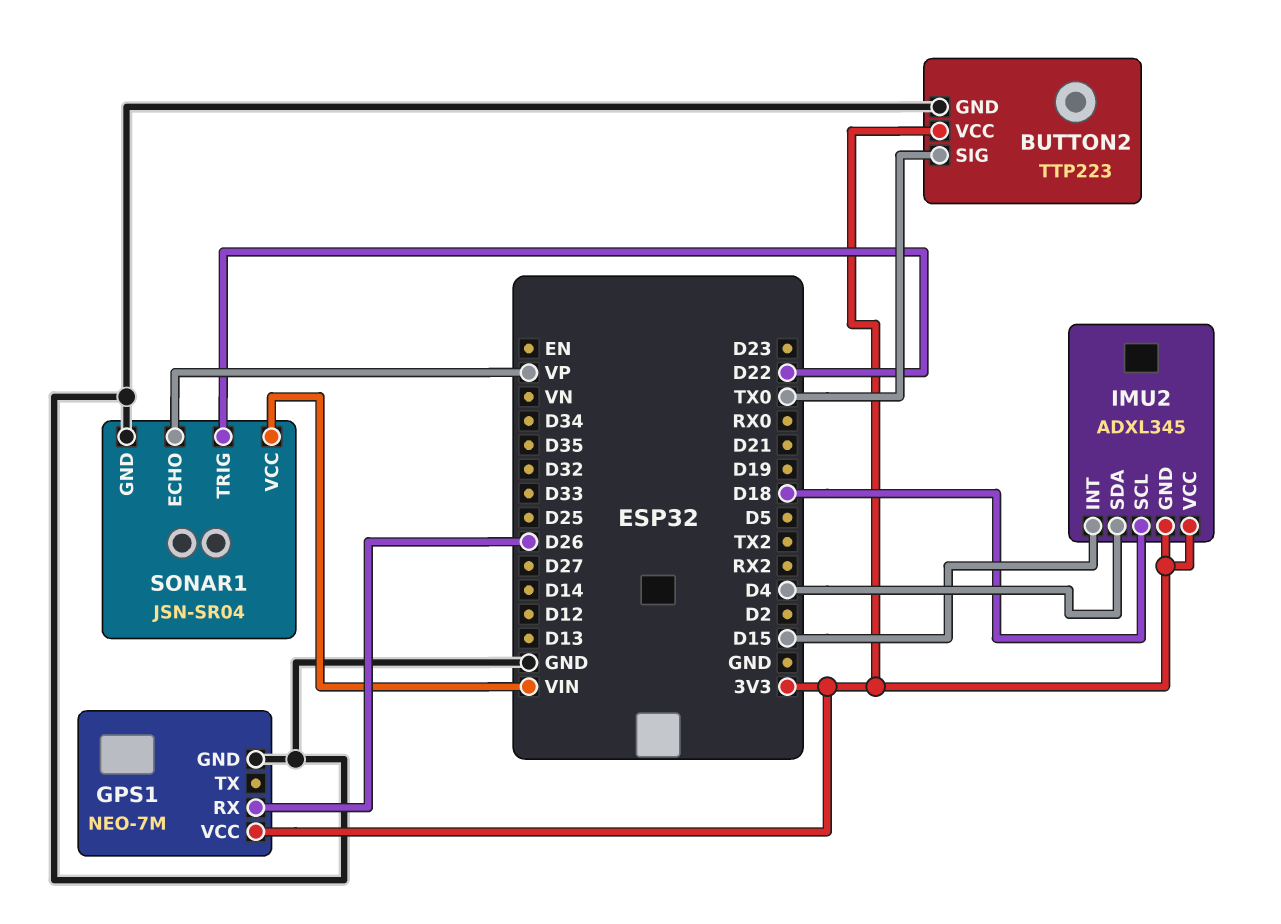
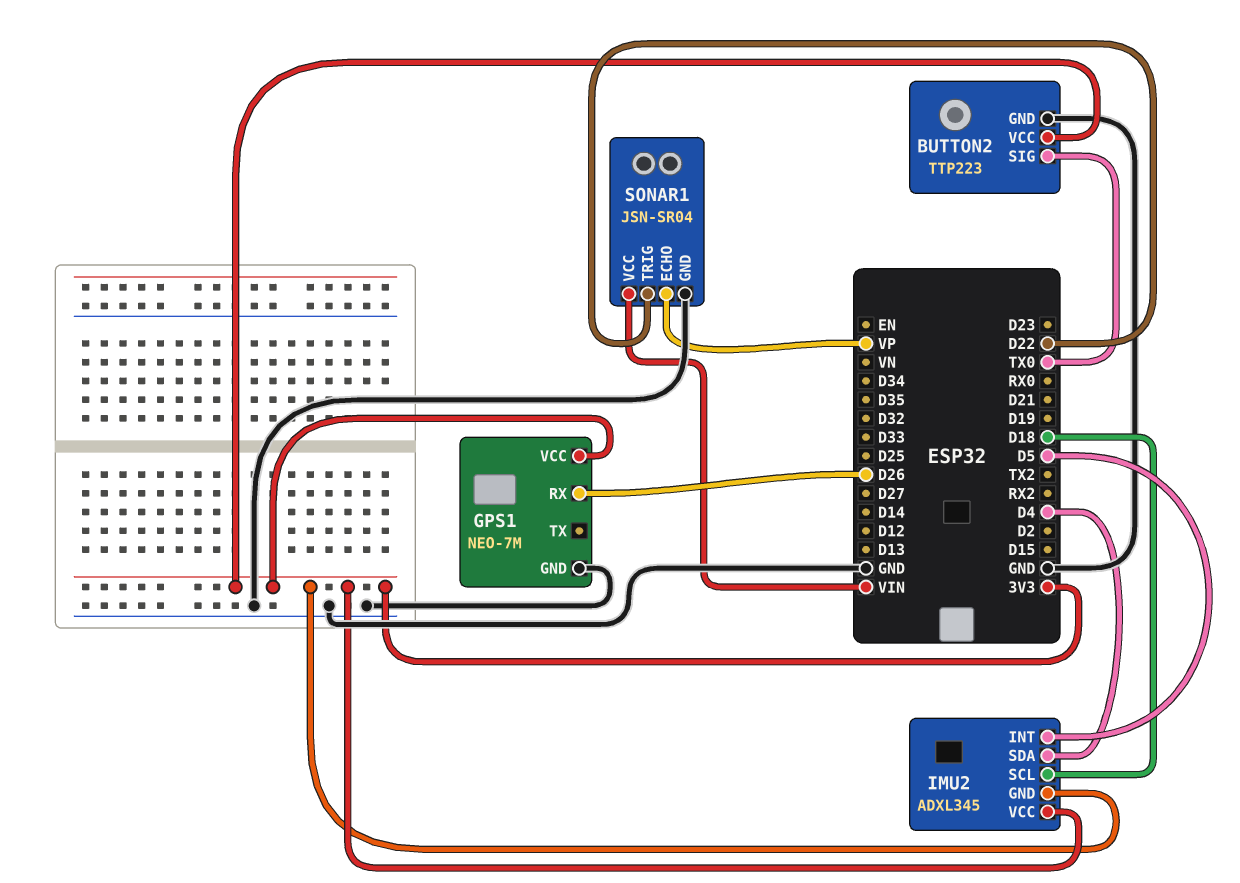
IMU2 pin INT: D15 -> D5

